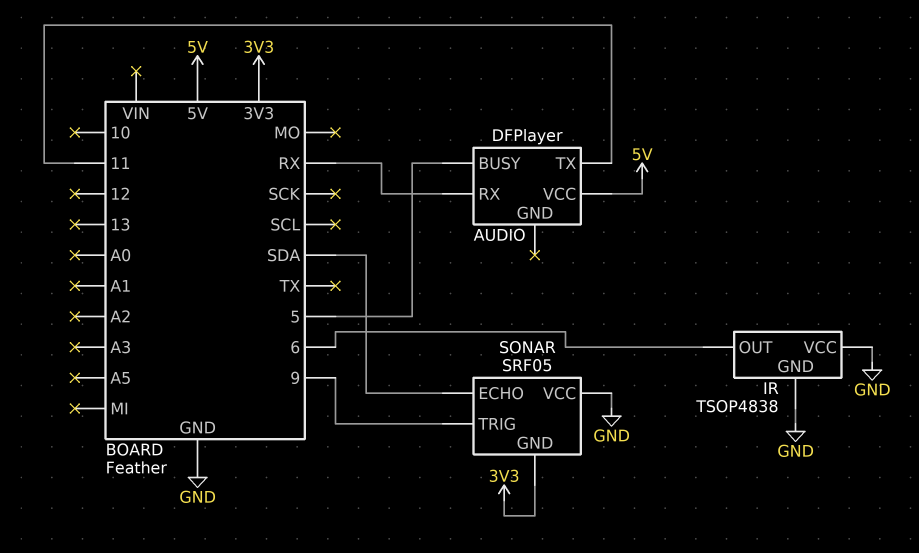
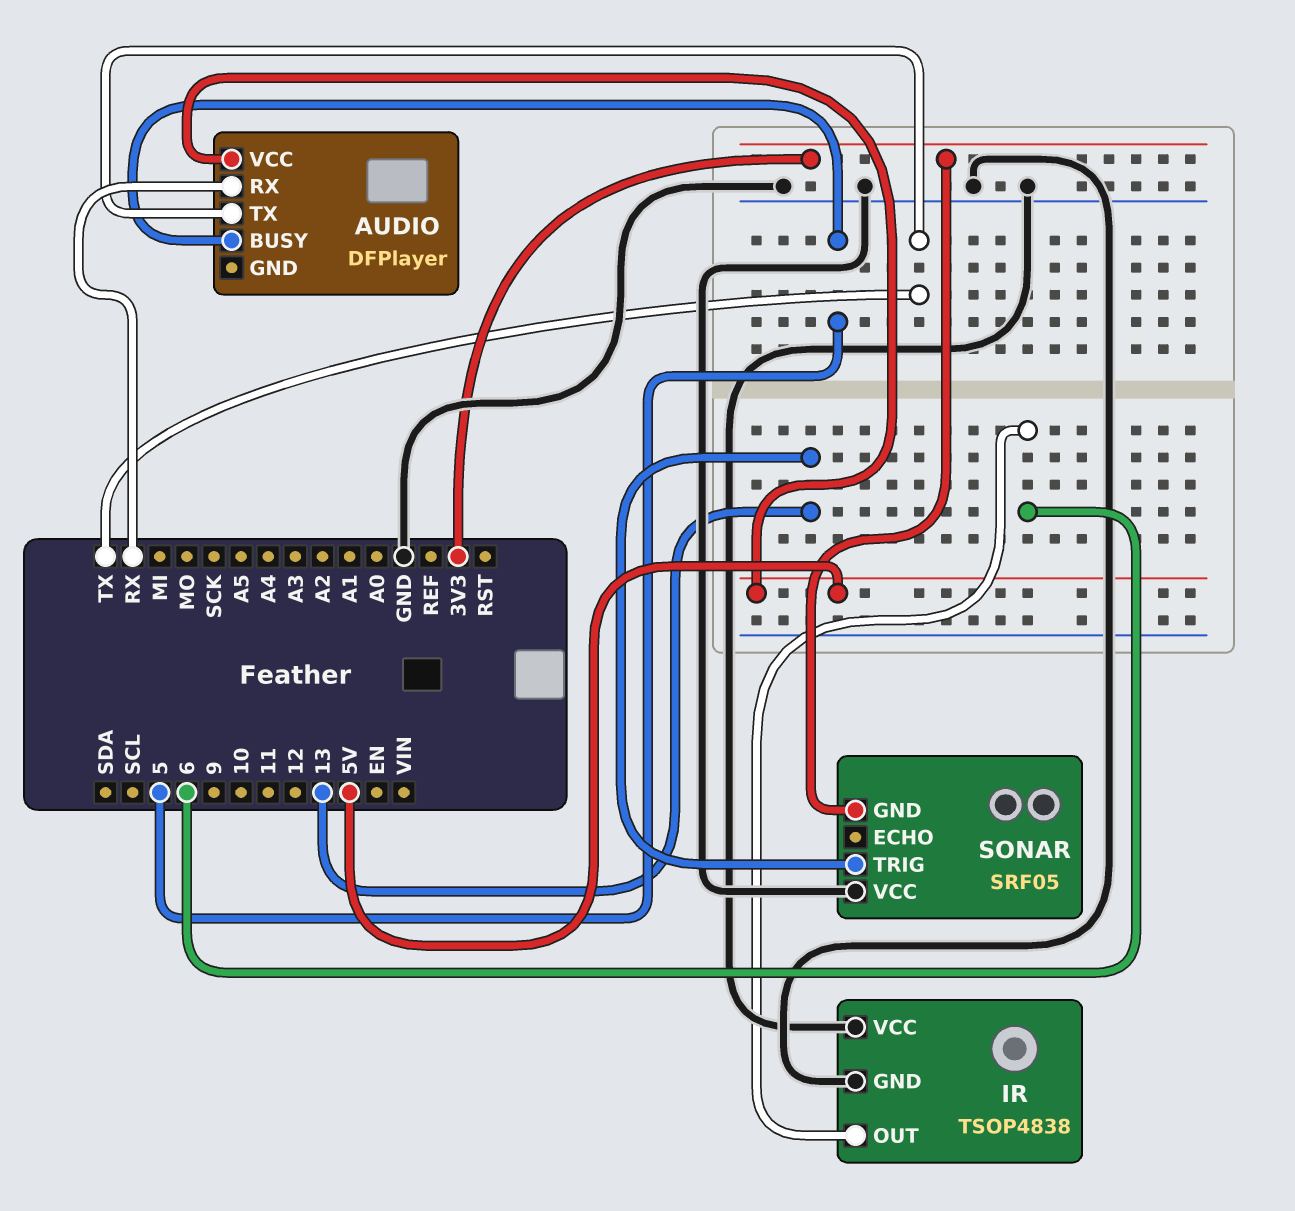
AUDIO pin TX: 11 -> TX
SONAR pin ECHO: SDA -> none
SONAR pin TRIG: 9 -> 13

